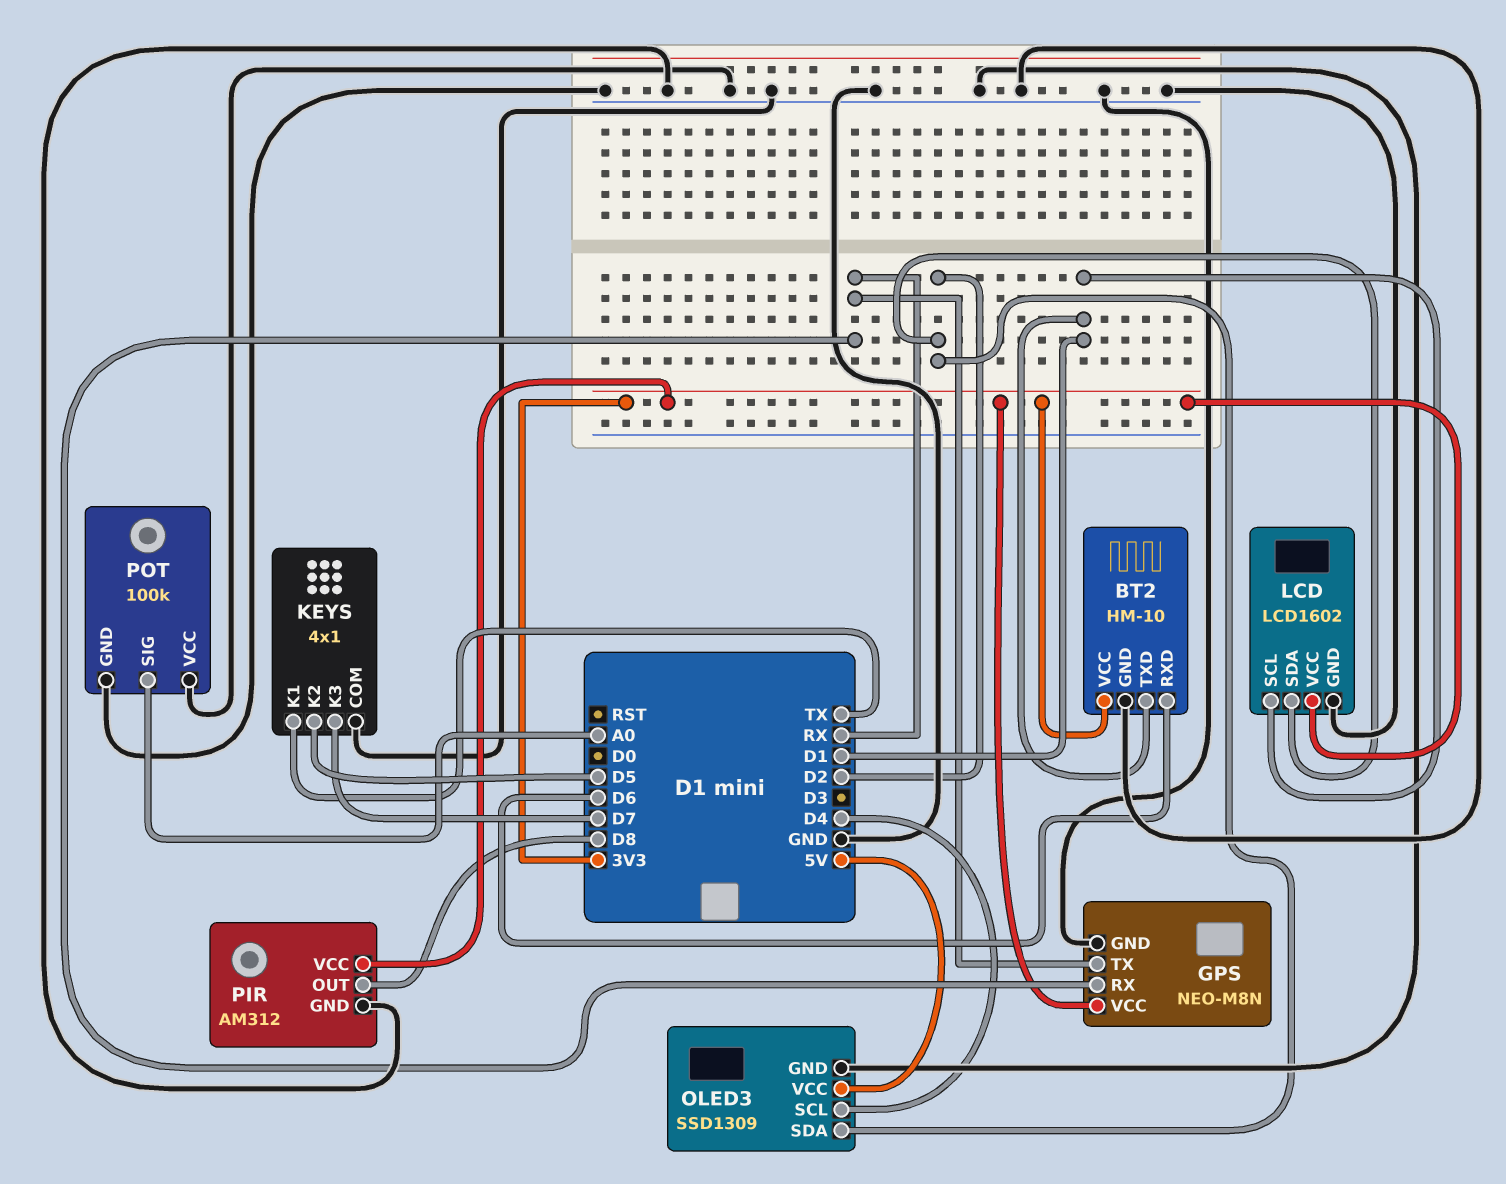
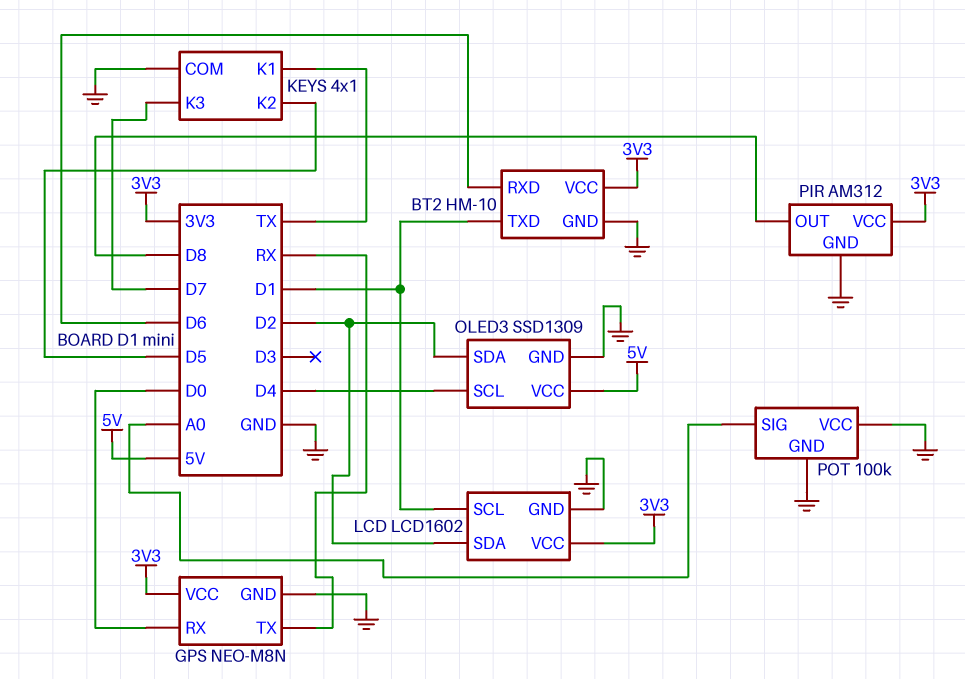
GPS pin RX: RX -> D0

